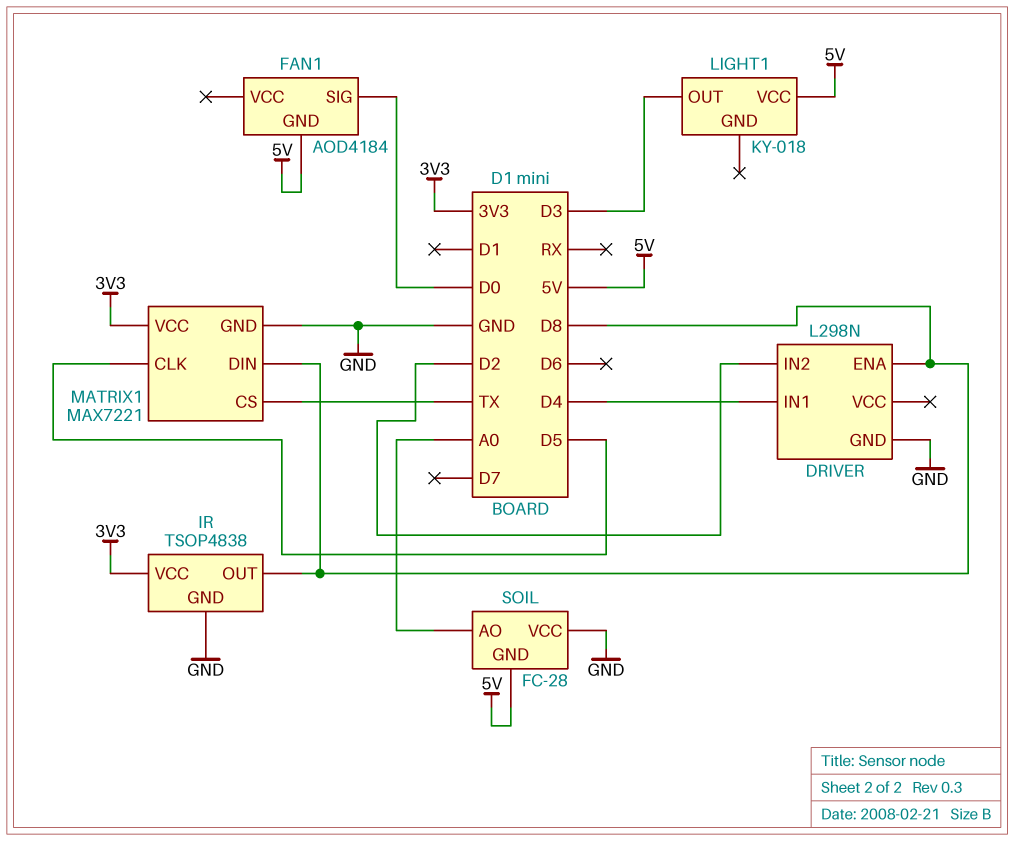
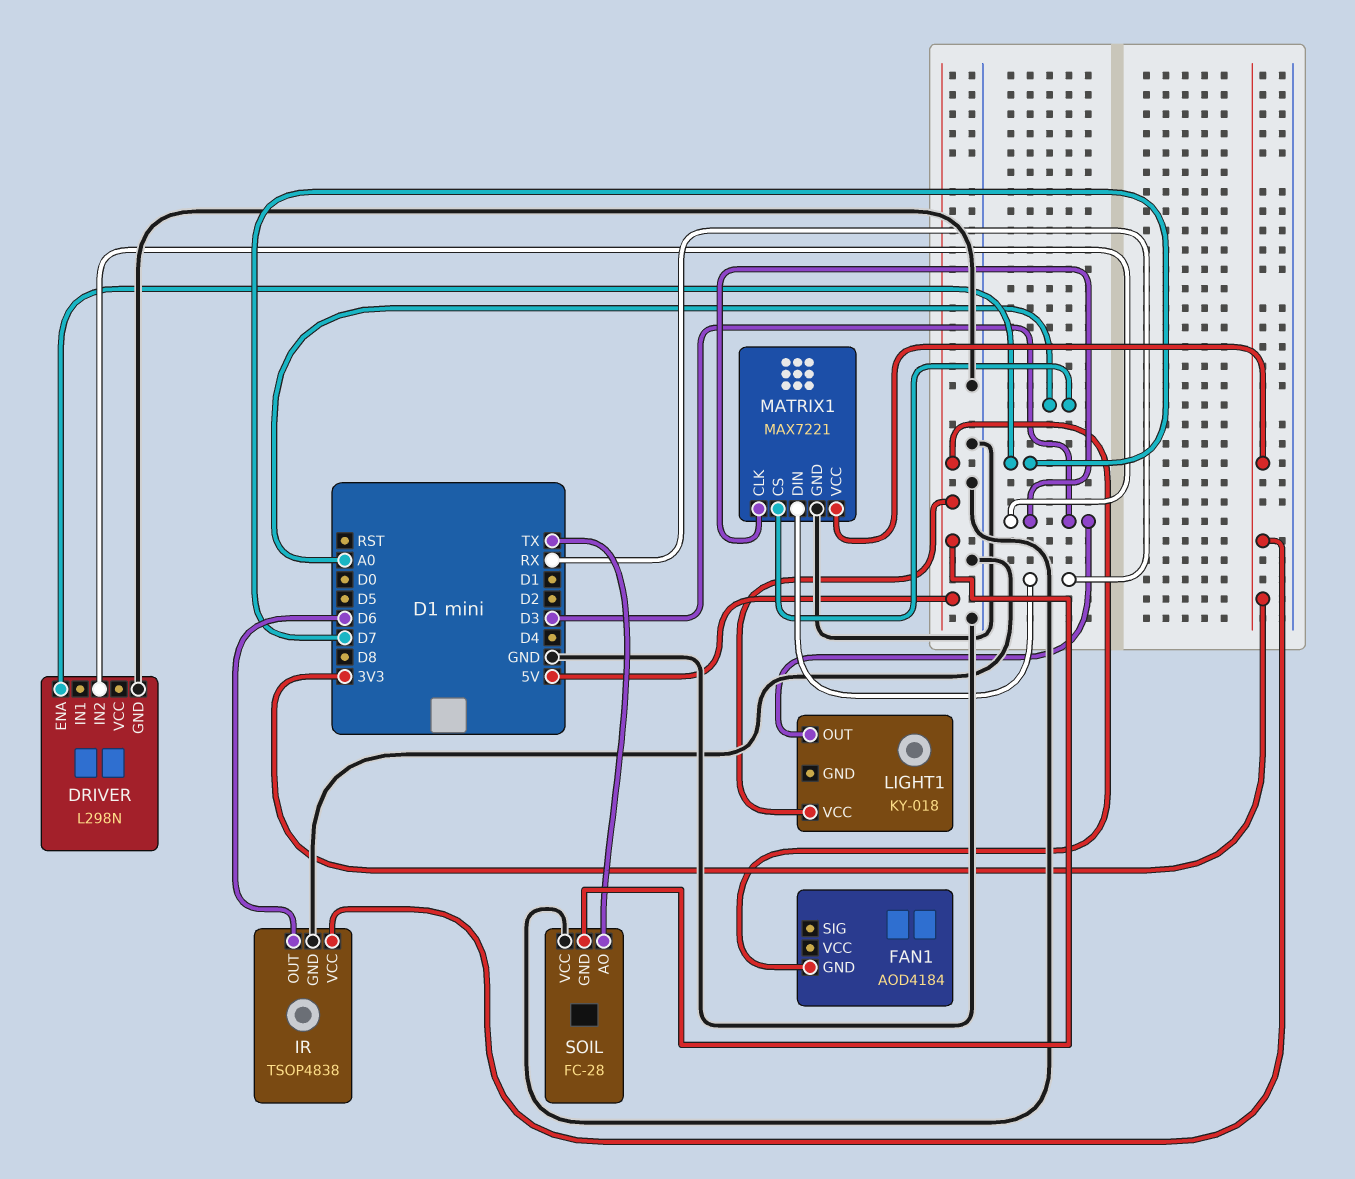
DRIVER pin ENA: D8 -> D7
DRIVER pin IN1: D4 -> none
DRIVER pin IN2: D2 -> D3
FAN1 pin SIG: D0 -> none
IR pin OUT: D8 -> D6
MATRIX1 pin CLK: D5 -> D3
MATRIX1 pin CS: TX -> A0
MATRIX1 pin DIN: D8 -> RX
SOIL pin AO: A0 -> TX

